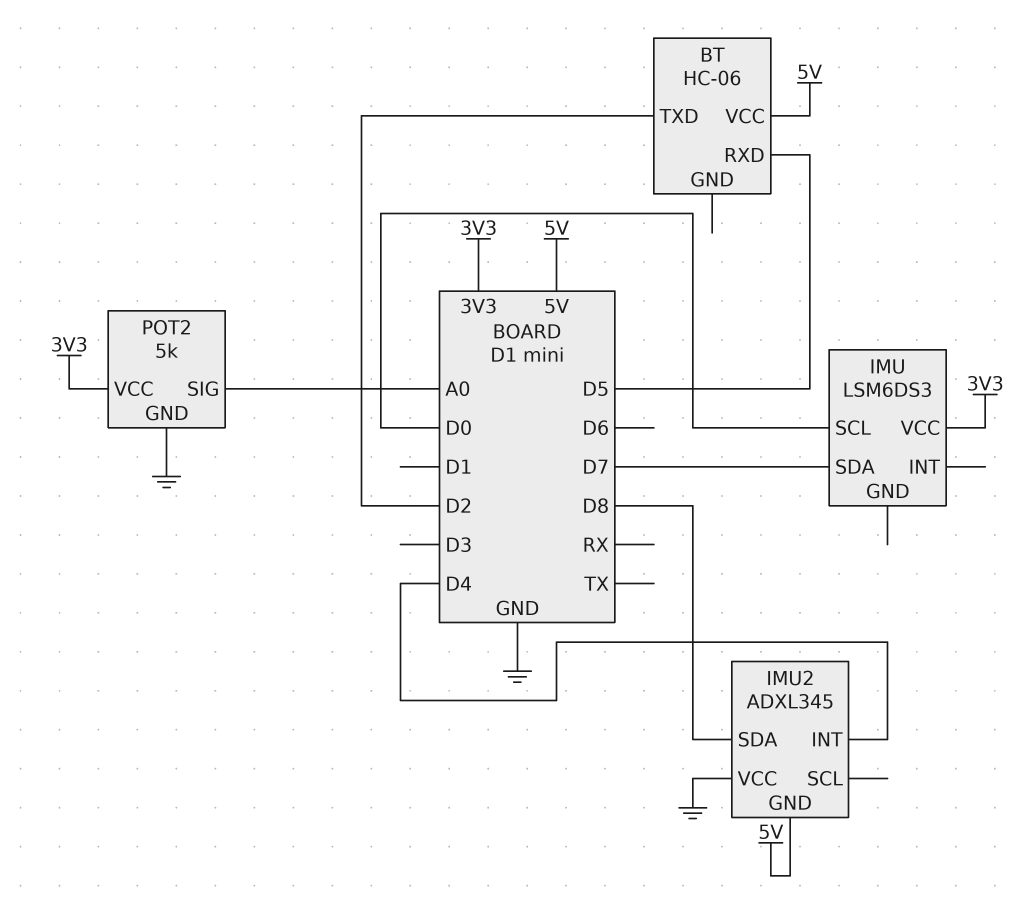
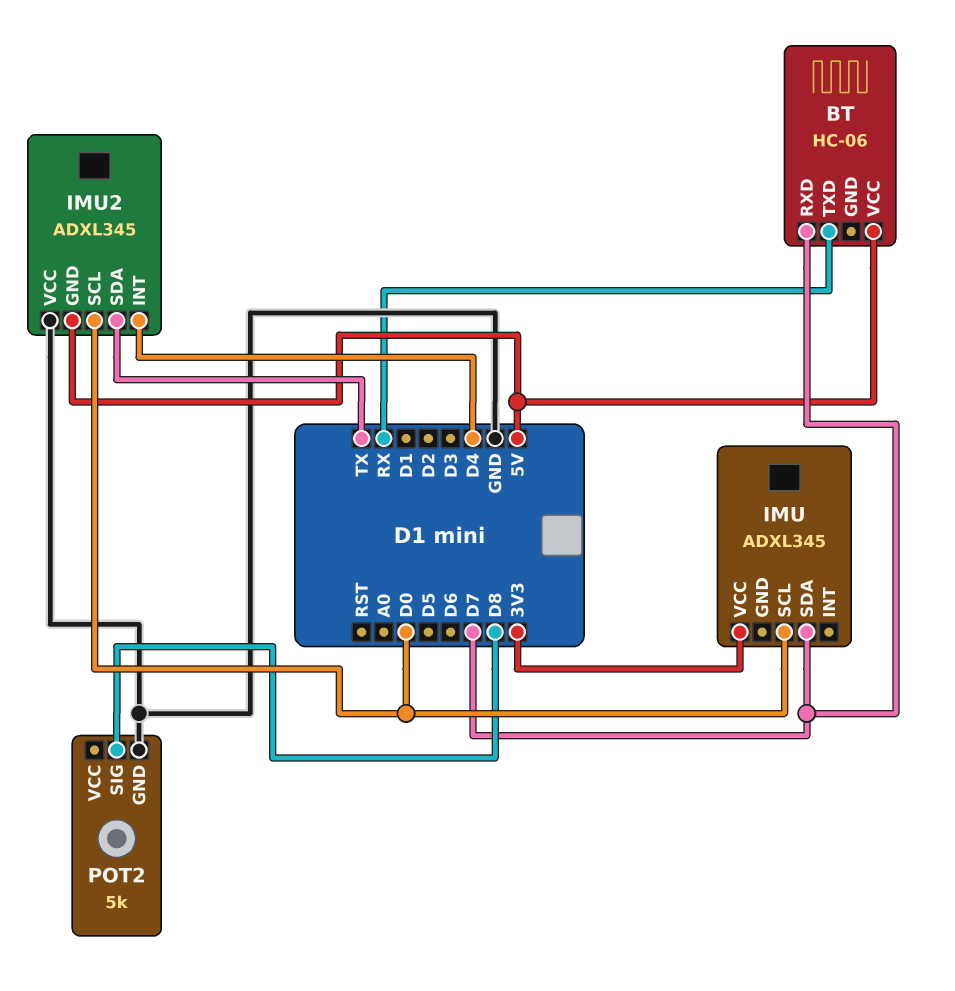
BT pin RXD: D5 -> D7
BT pin TXD: D2 -> RX
IMU: LSM6DS3 -> ADXL345
IMU2 pin SCL: none -> D0
IMU2 pin SDA: D8 -> TX
POT2 pin SIG: A0 -> D8
POT2 pin VCC: 3V3 -> none

